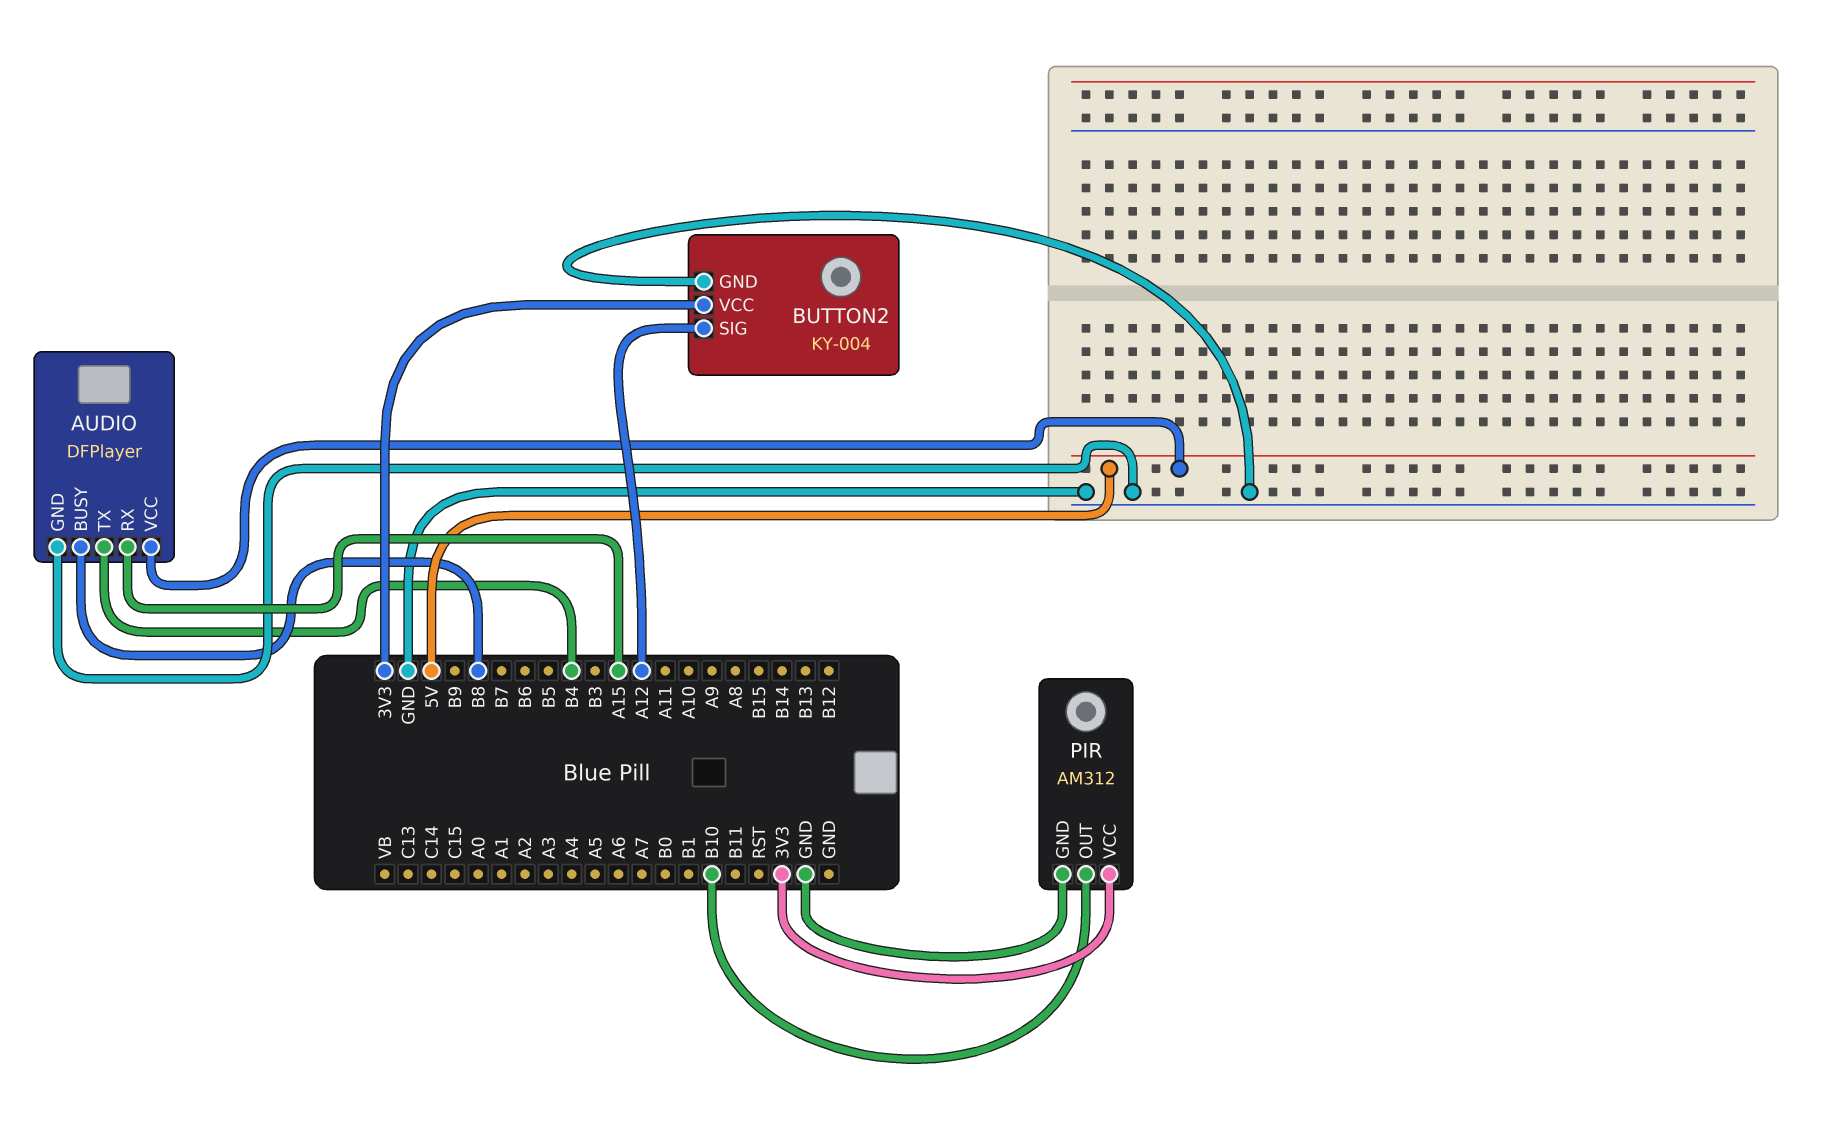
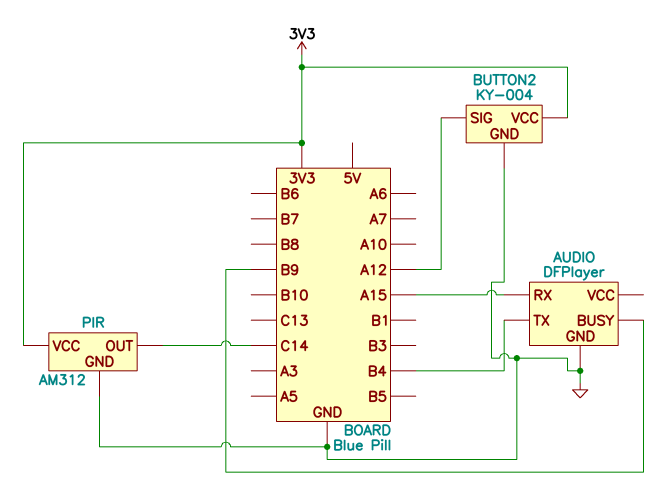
AUDIO pin BUSY: B8 -> B9
AUDIO pin VCC: 5V -> none
PIR pin OUT: B10 -> C14

